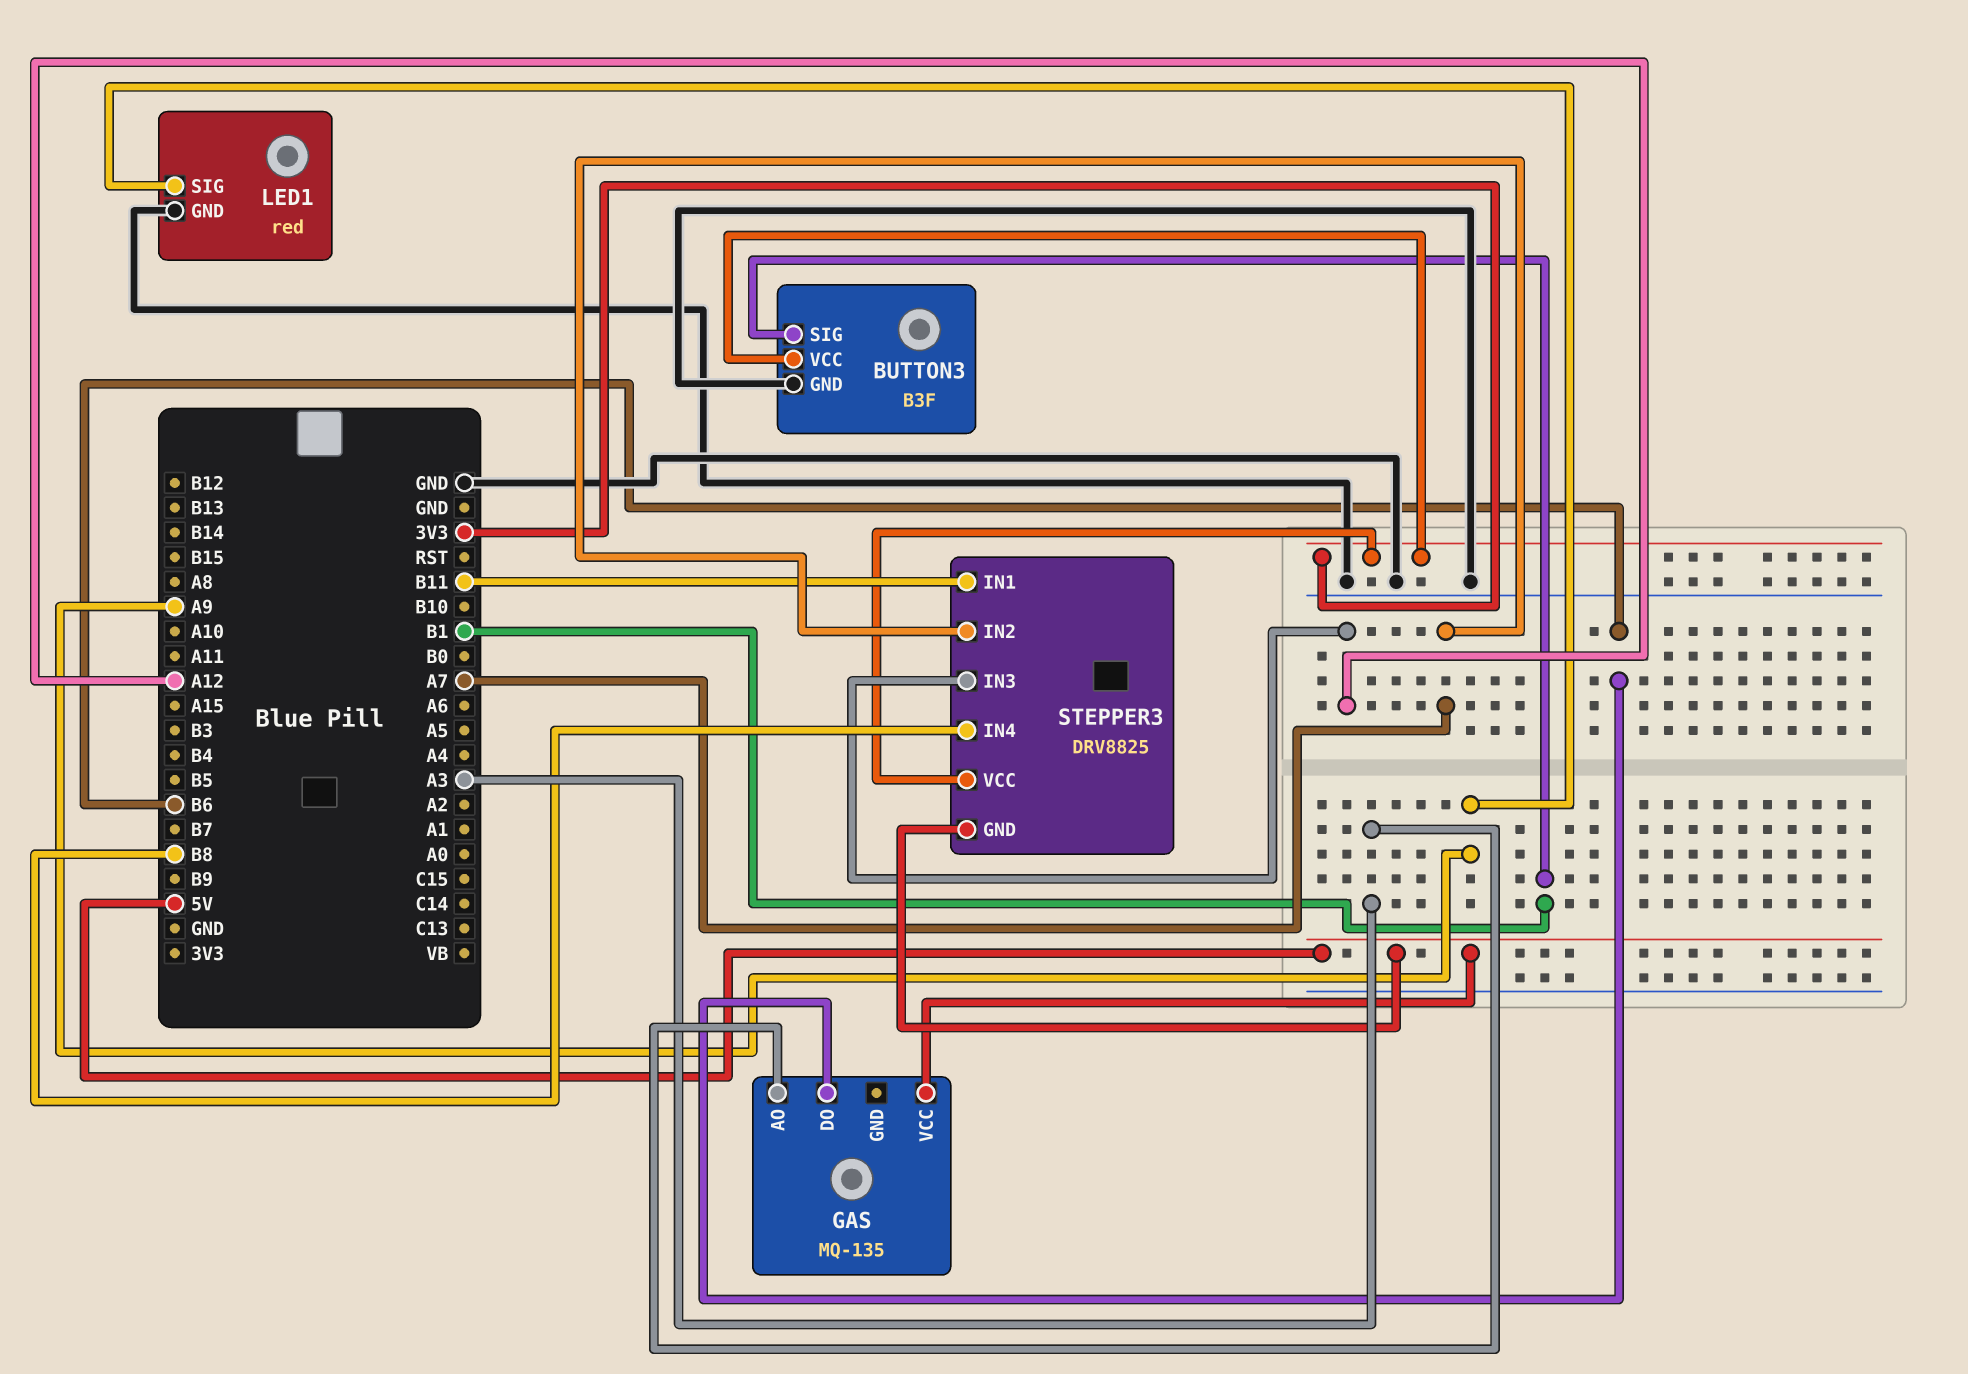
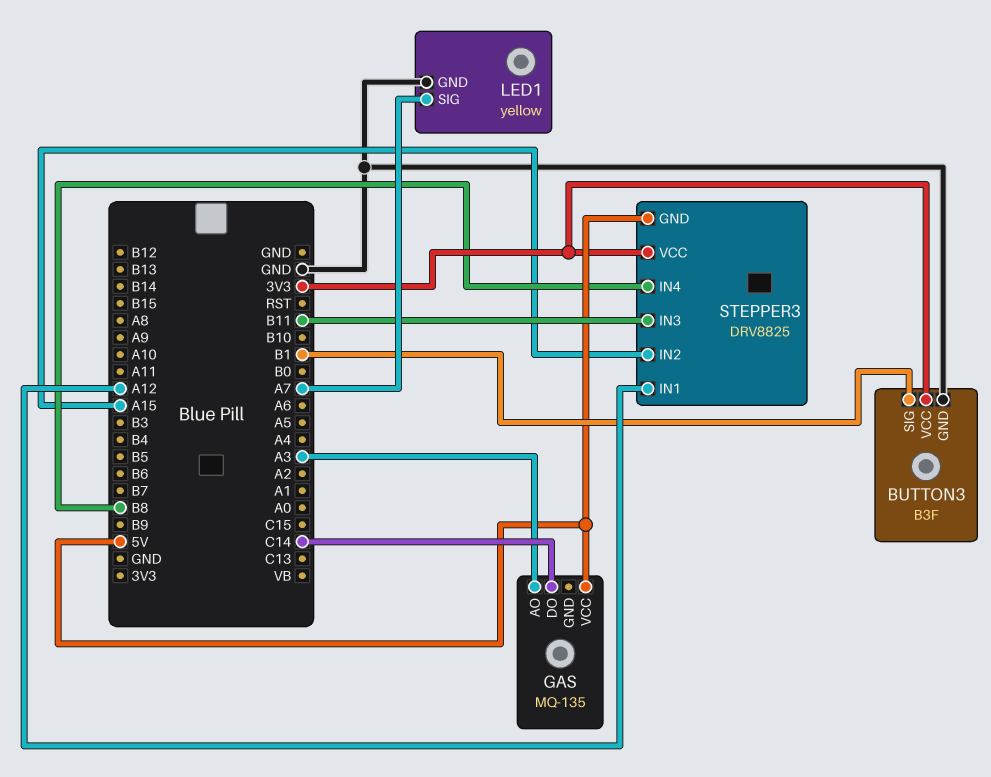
GAS pin DO: B6 -> C14
LED1: red -> yellow
LED1 pin SIG: A9 -> A7
STEPPER3 pin IN1: B11 -> A12
STEPPER3 pin IN2: A7 -> A15
STEPPER3 pin IN3: A12 -> B11

